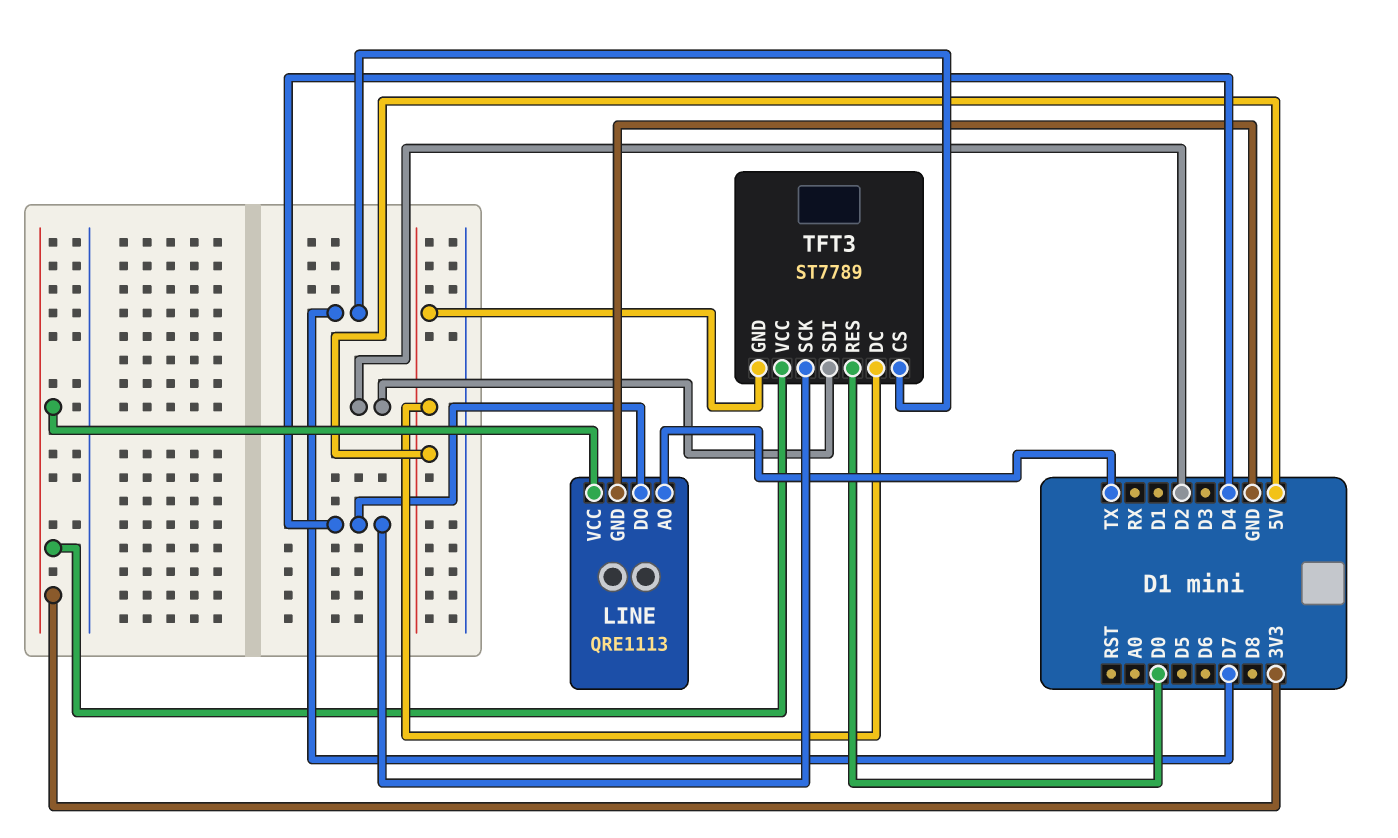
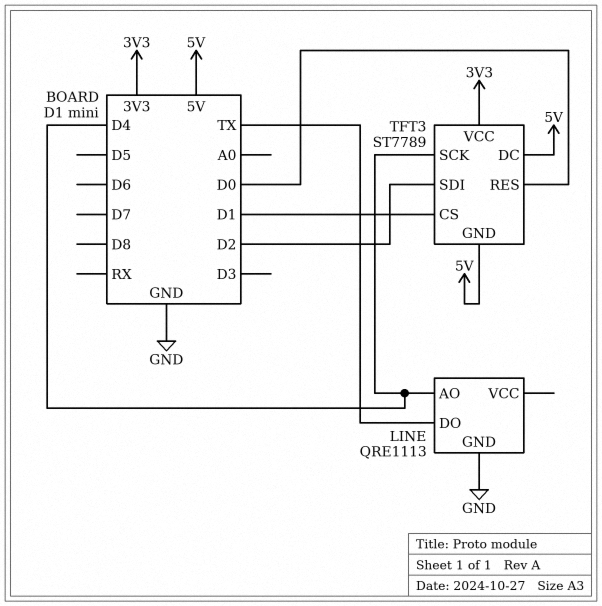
LINE pin AO: TX -> D4
LINE pin DO: D4 -> TX
LINE pin VCC: 3V3 -> none
TFT3 pin CS: D7 -> D1

